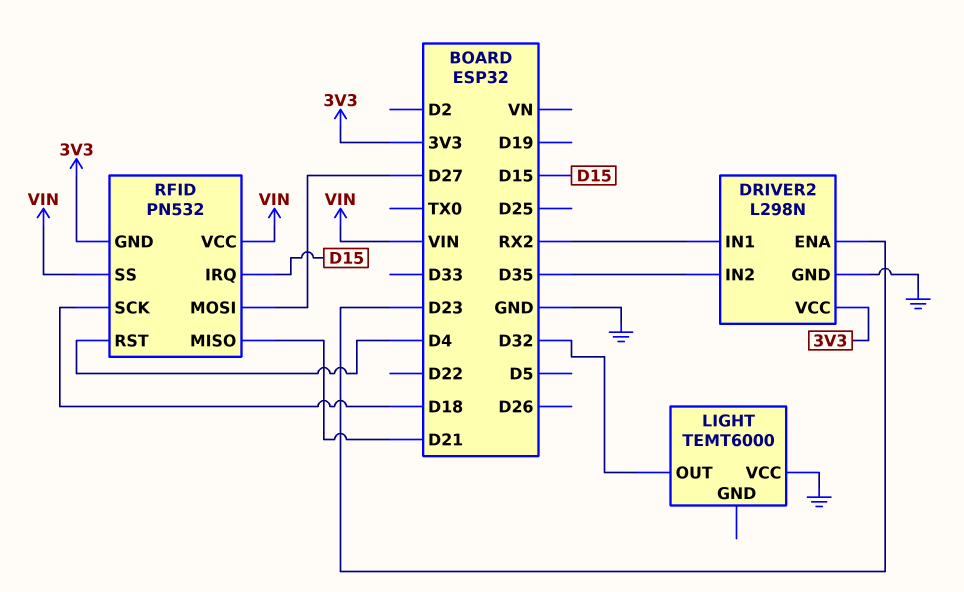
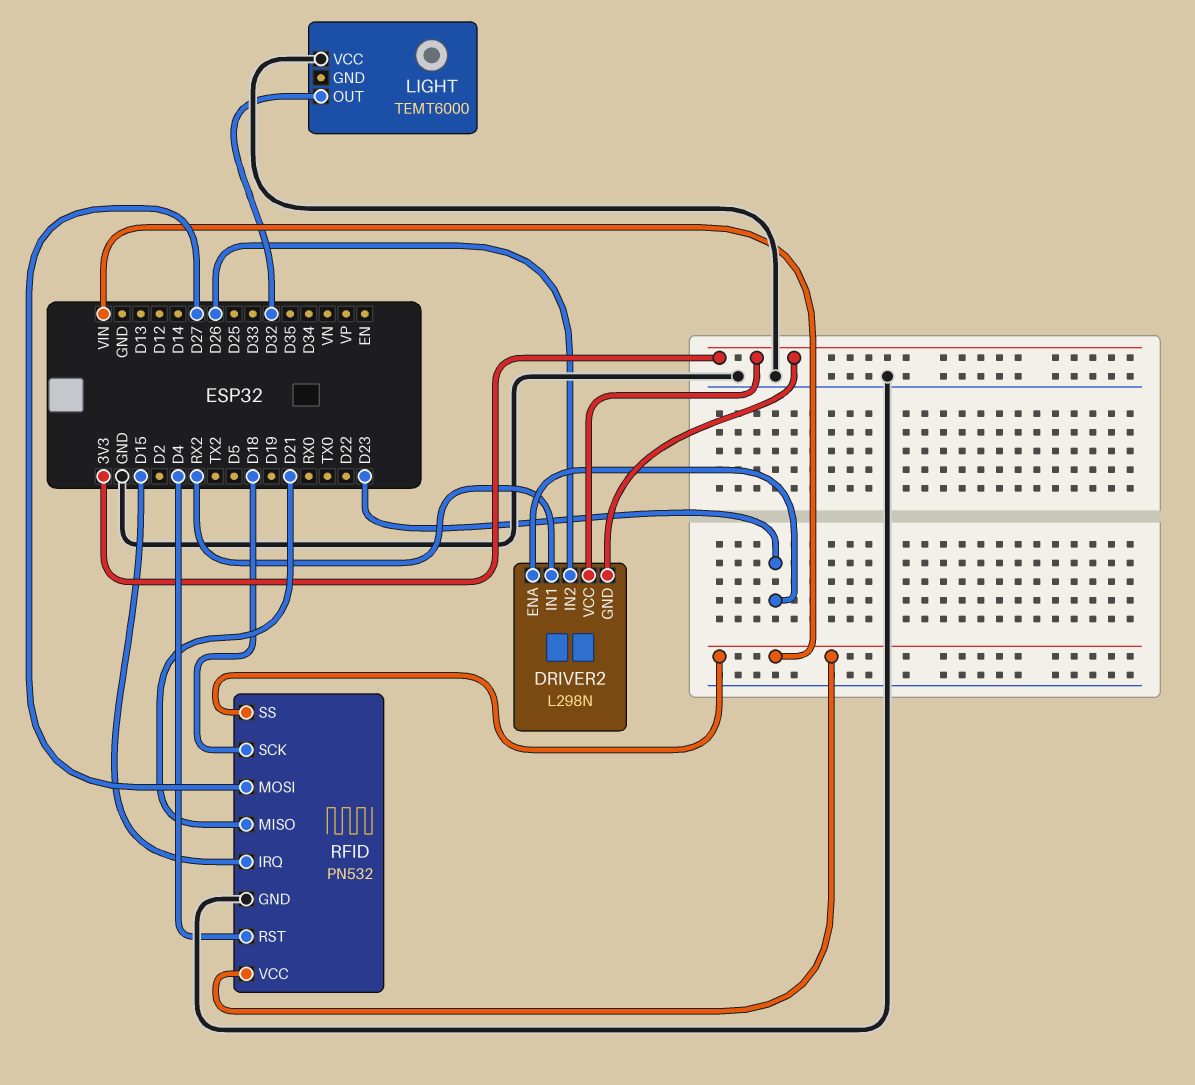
DRIVER2 pin GND: GND -> 3V3
DRIVER2 pin IN2: D35 -> D26
RFID pin GND: 3V3 -> GND

